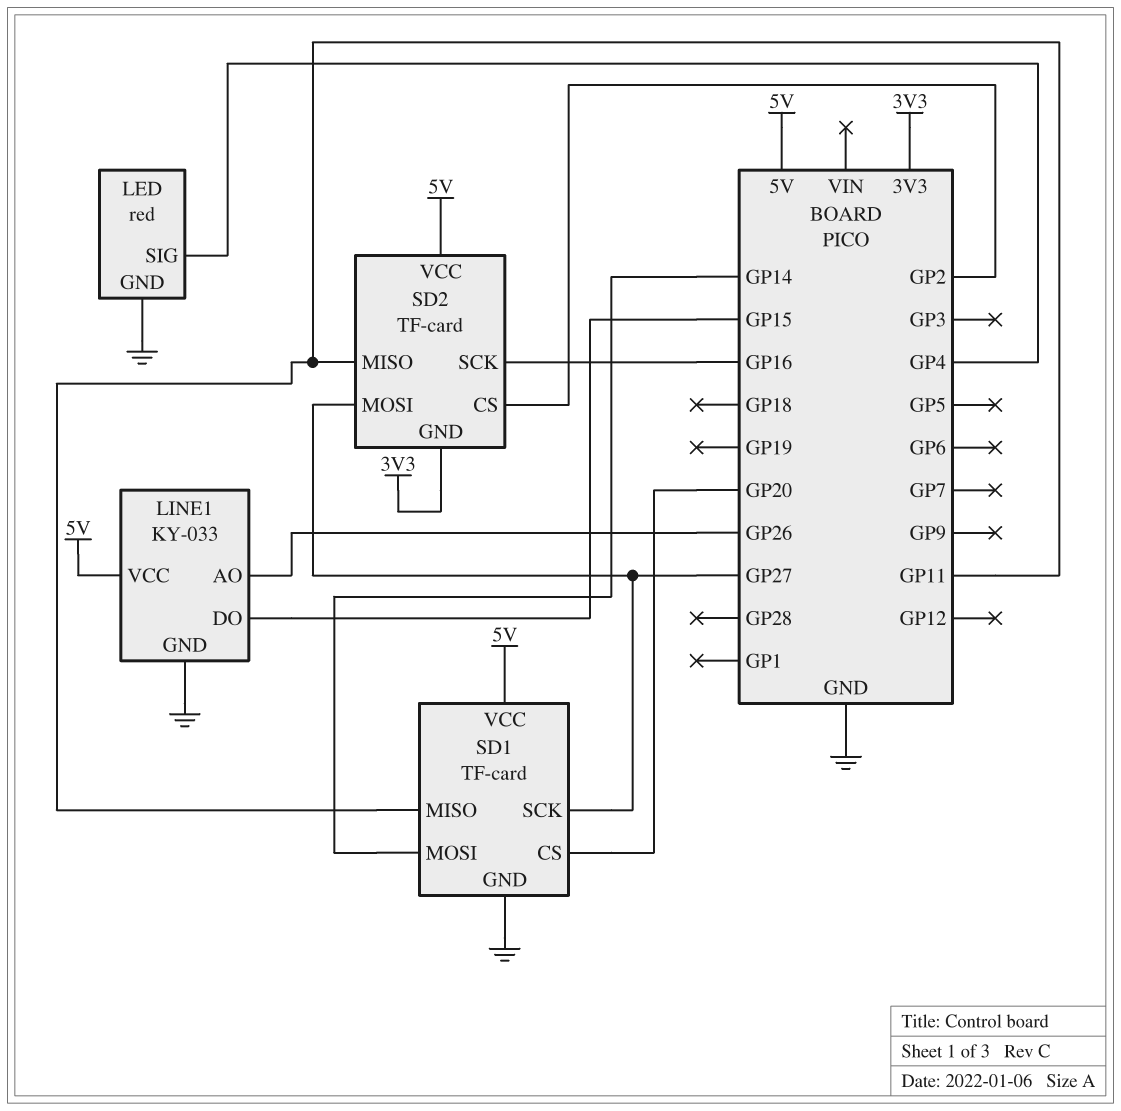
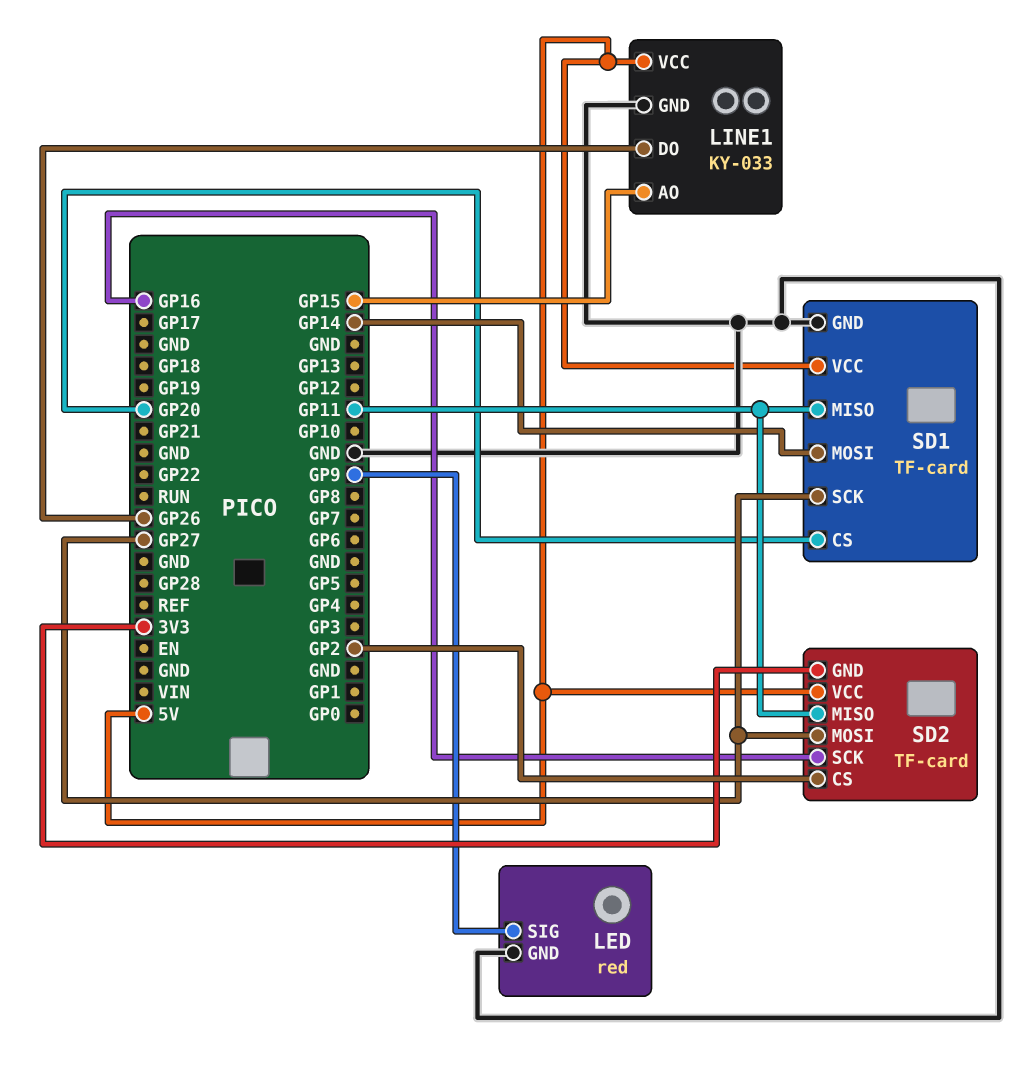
LED pin SIG: GP4 -> GP9
LINE1 pin AO: GP26 -> GP15
LINE1 pin DO: GP15 -> GP26

